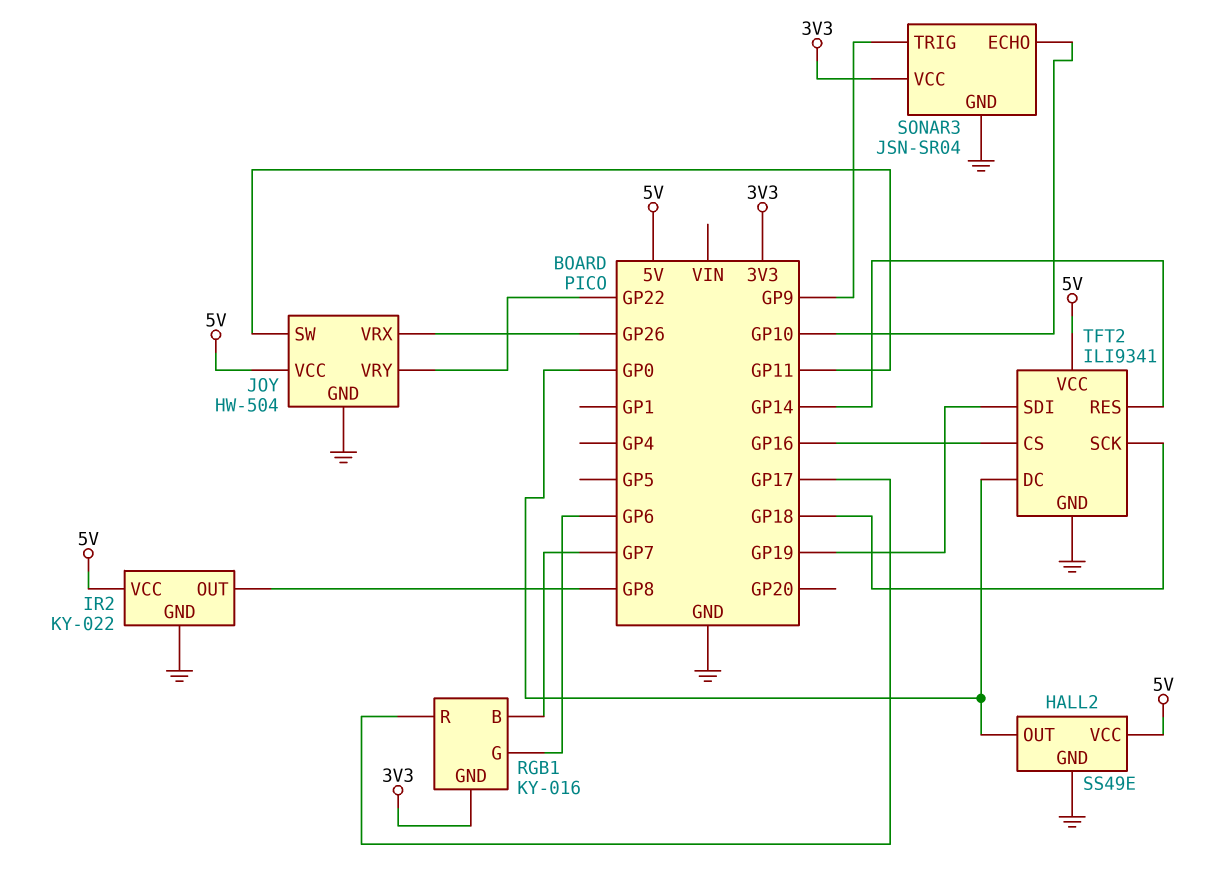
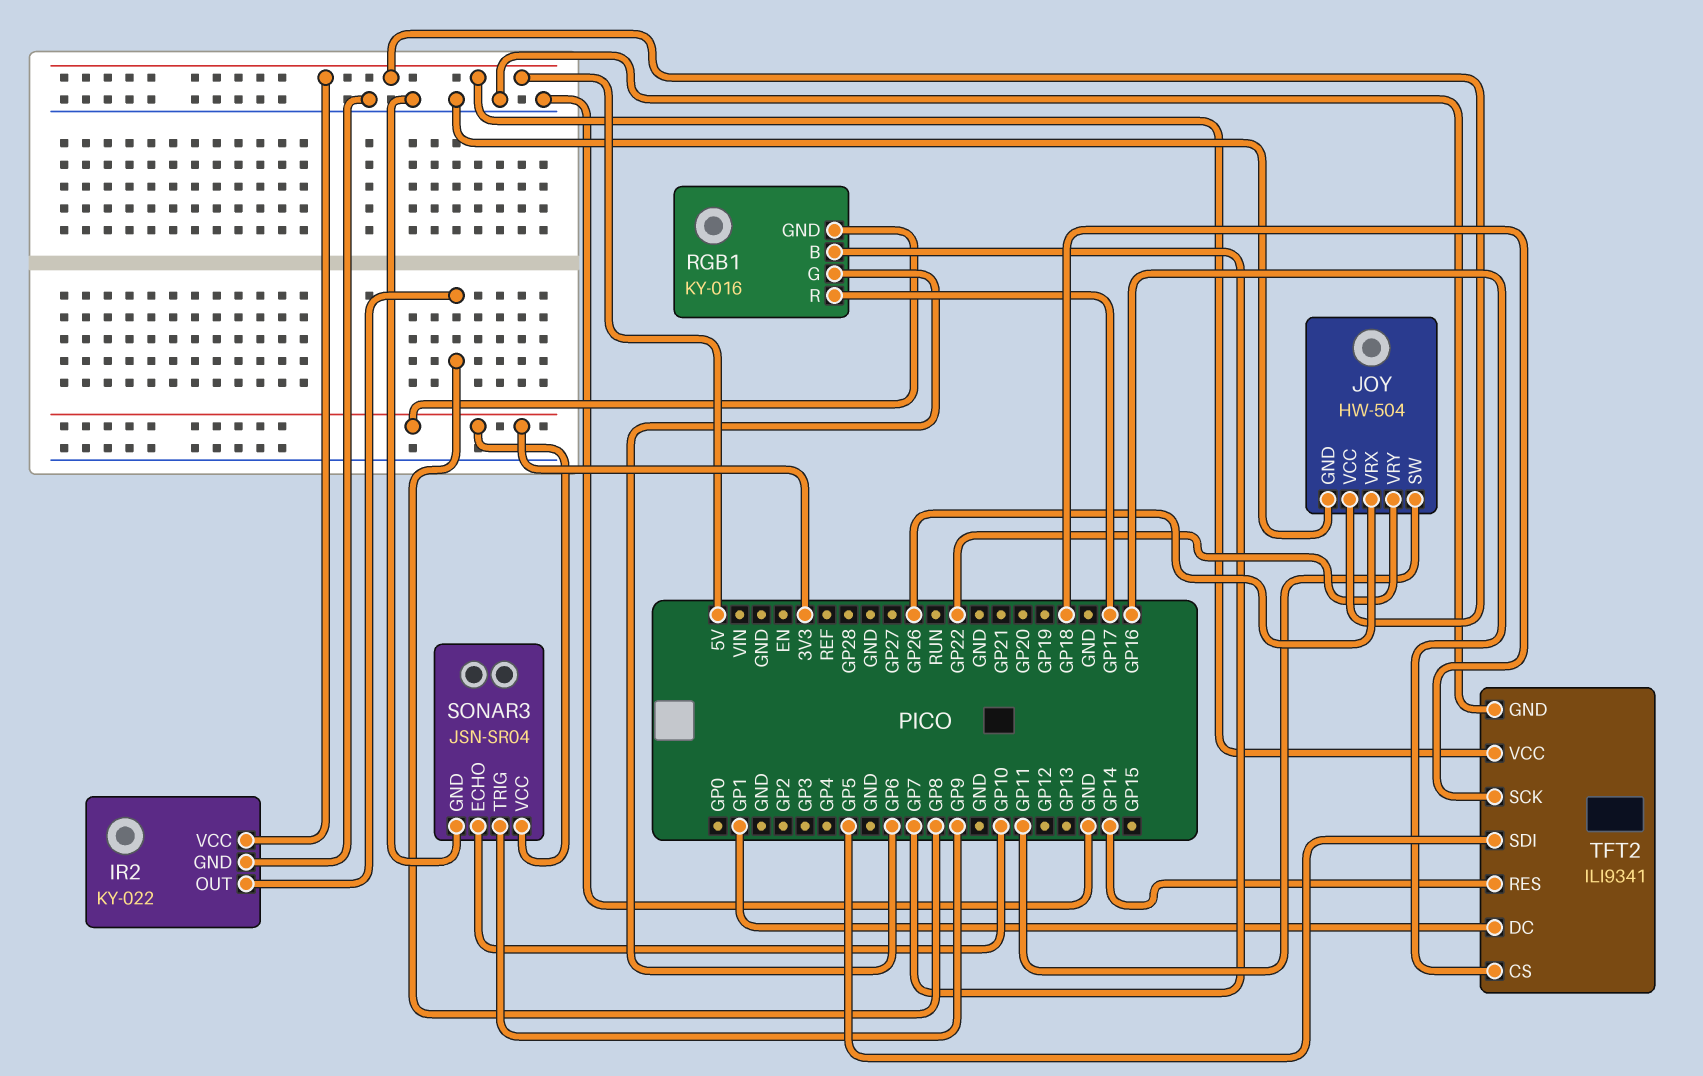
HALL2: SS49E -> none
HALL2 pin GND: GND -> none
HALL2 pin OUT: GP0 -> none
HALL2 pin VCC: 5V -> none
TFT2 pin DC: GP0 -> GP1
TFT2 pin SDI: GP19 -> GP5

